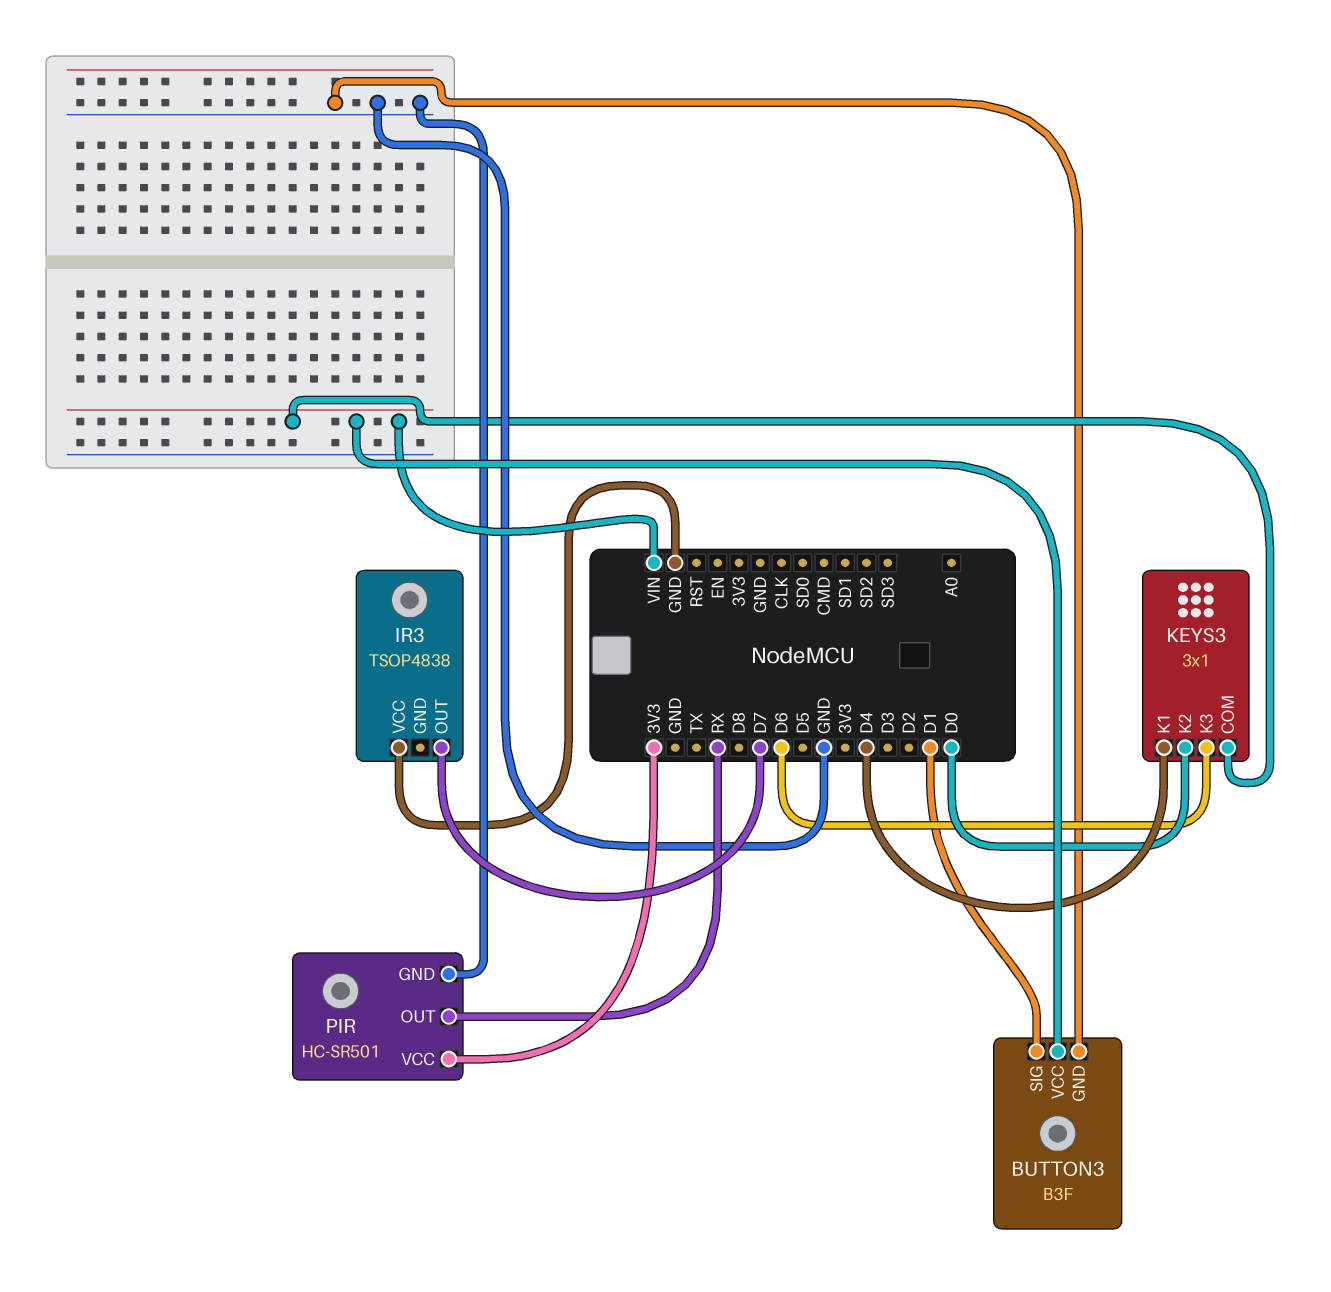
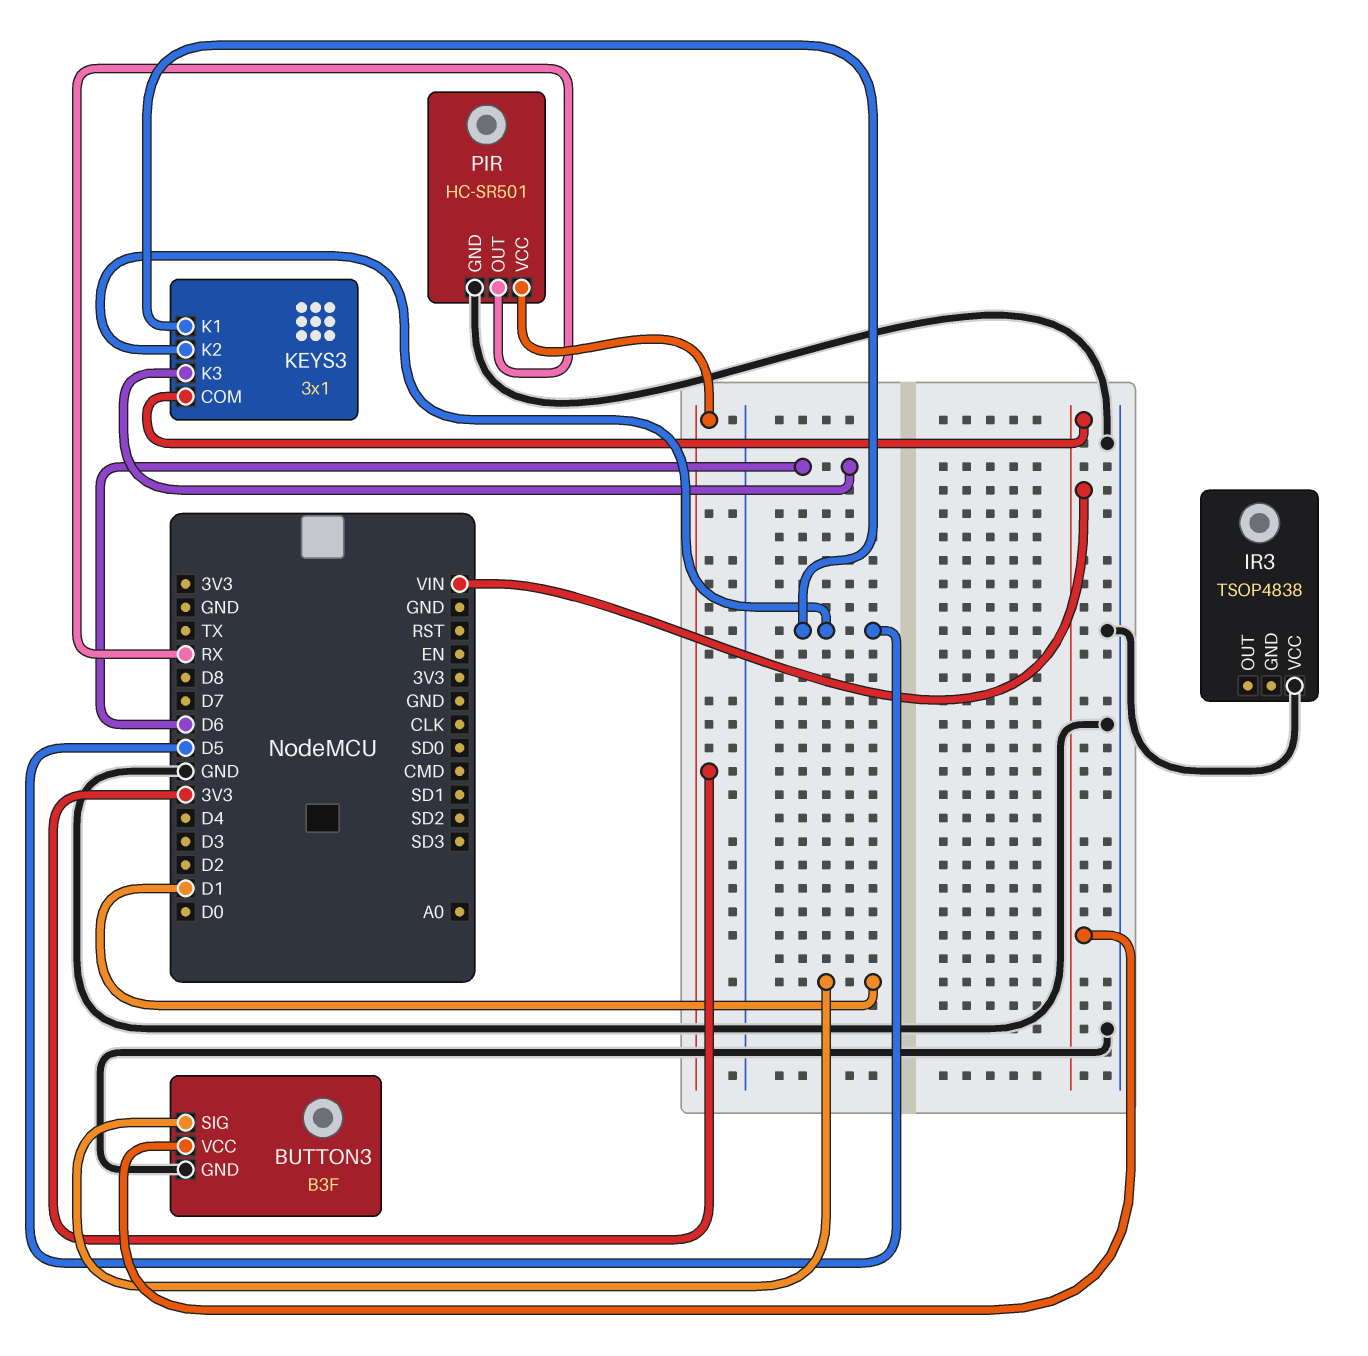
IR3 pin OUT: D7 -> none
KEYS3 pin K1: D4 -> D5
KEYS3 pin K2: D0 -> D5

